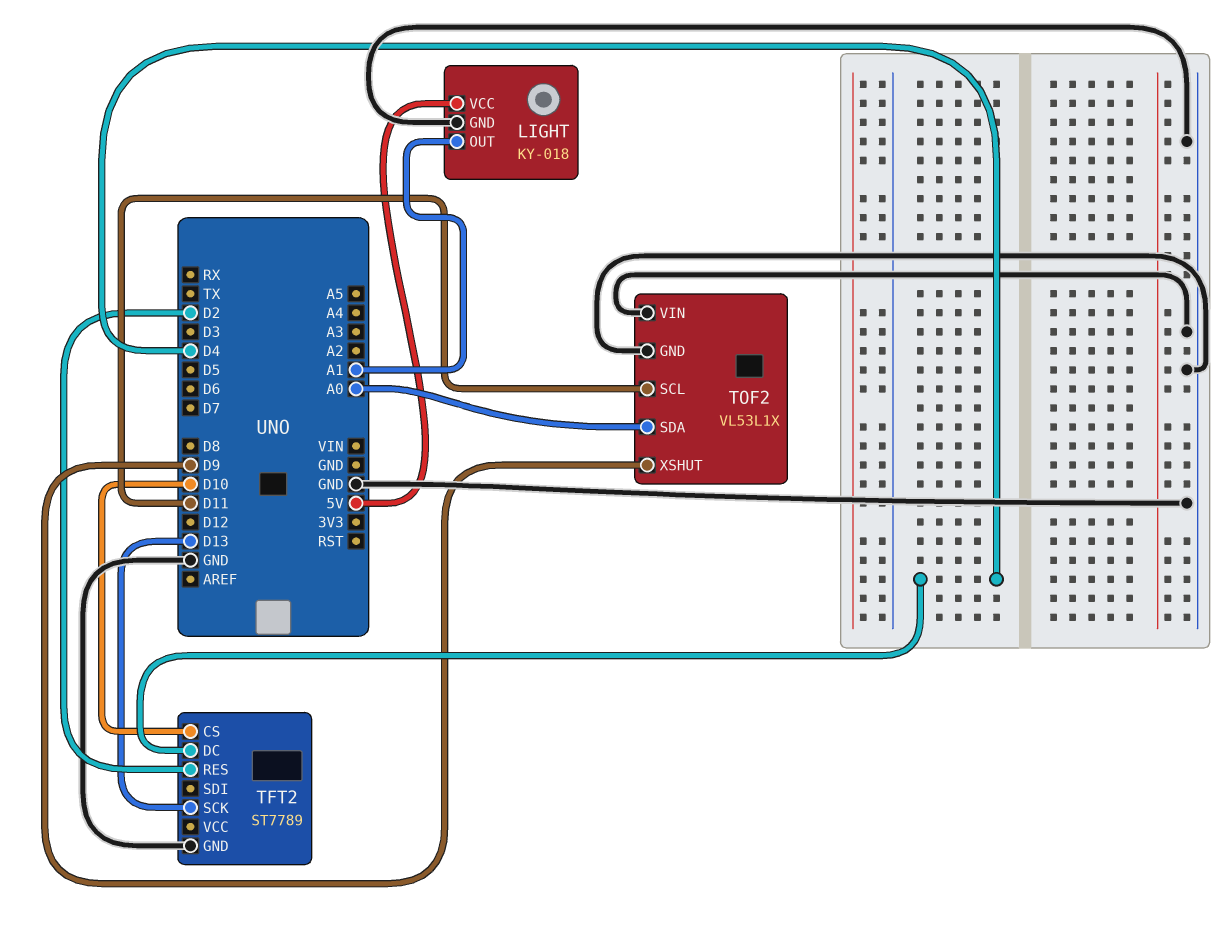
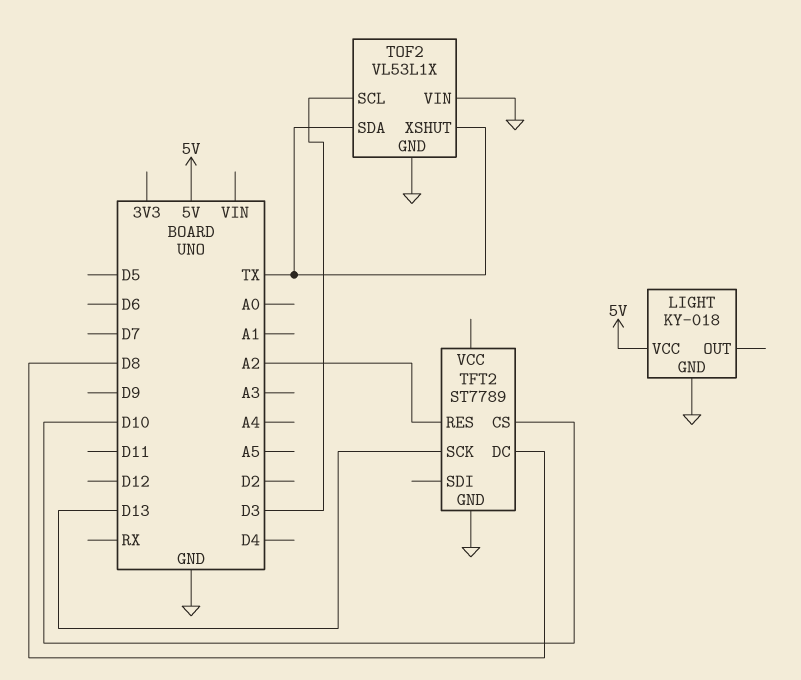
LIGHT pin OUT: A1 -> none
TFT2 pin DC: D4 -> D8
TFT2 pin RES: D2 -> A2
TOF2 pin SCL: D11 -> D3
TOF2 pin SDA: A0 -> TX
TOF2 pin XSHUT: D9 -> TX

